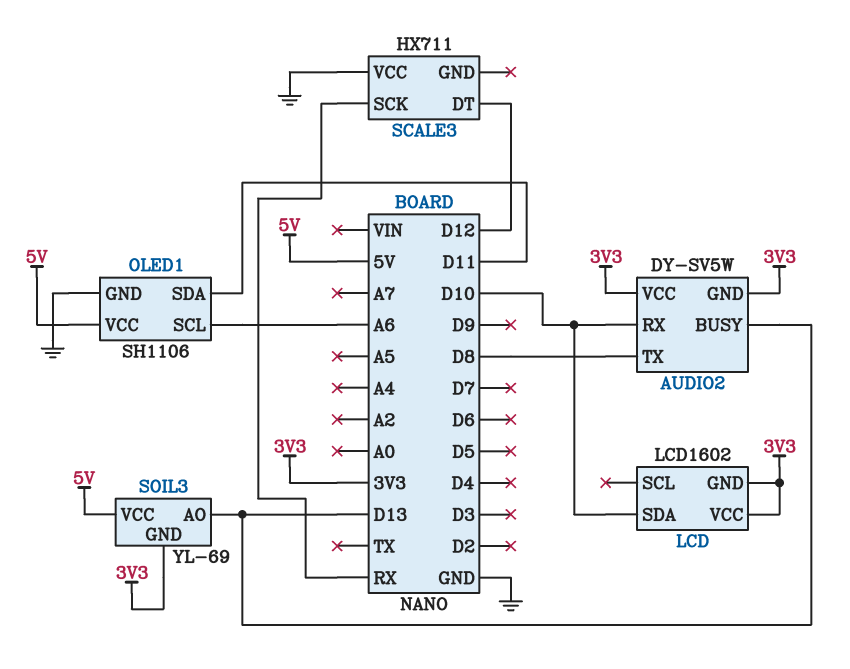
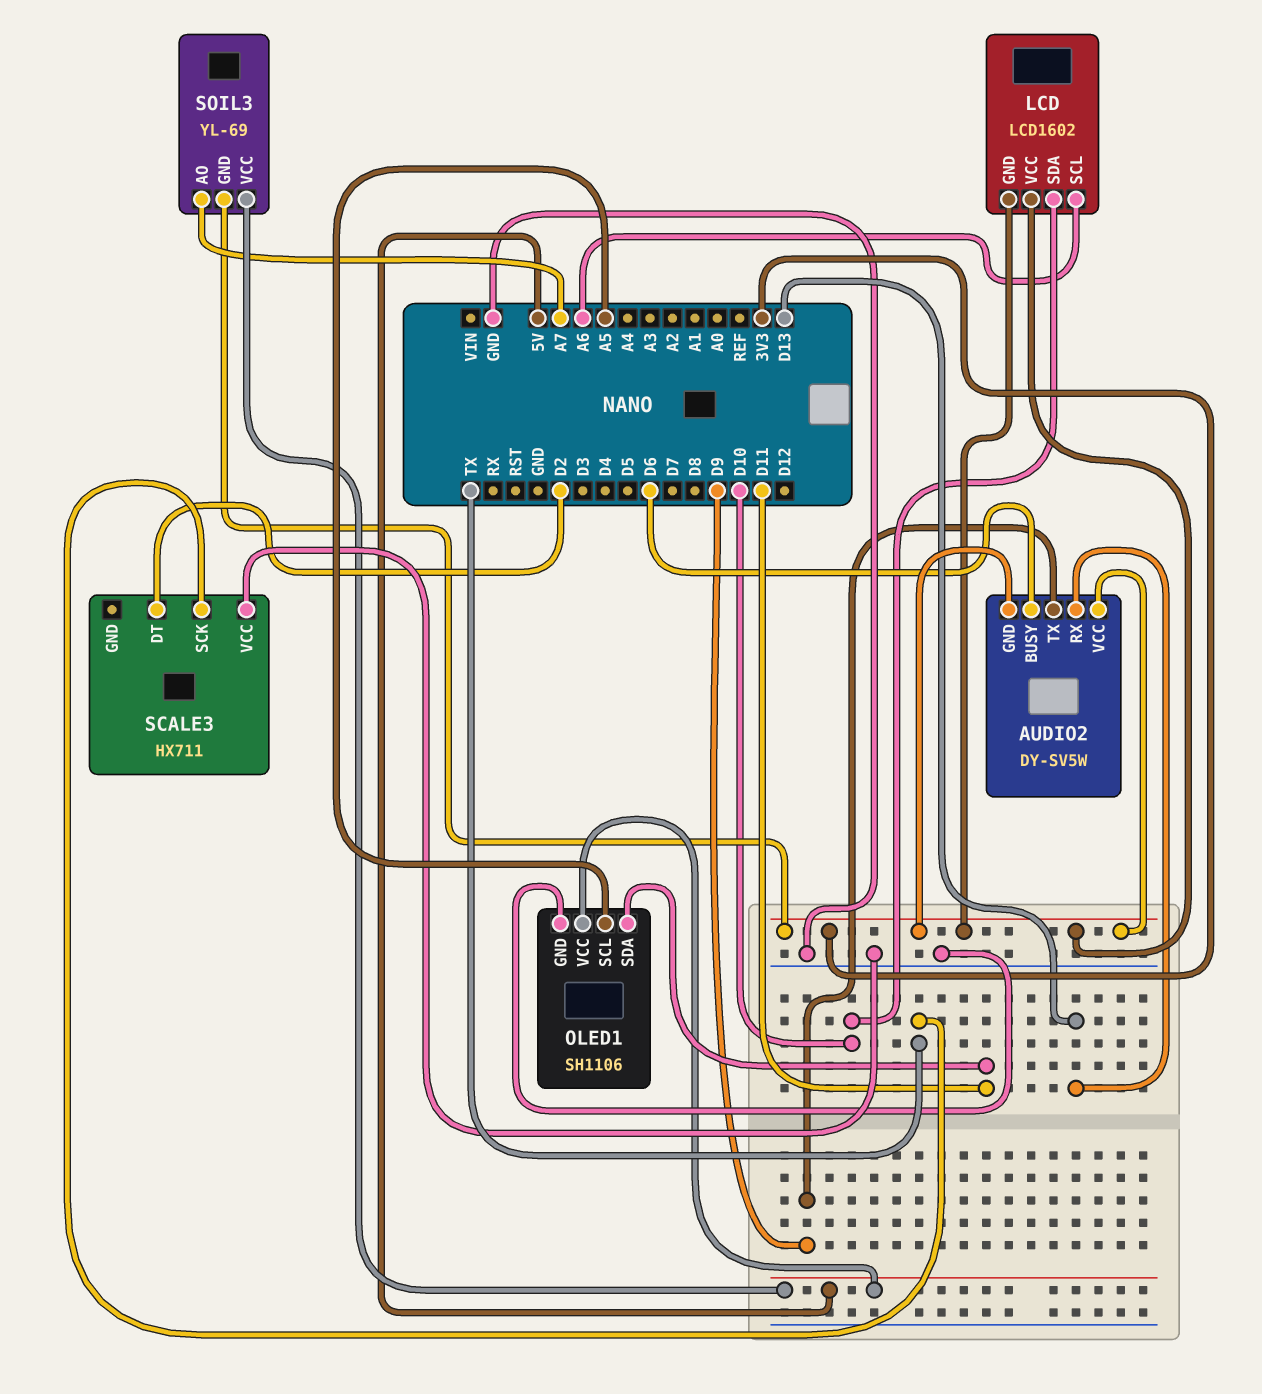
AUDIO2 pin BUSY: D13 -> D6
AUDIO2 pin RX: D10 -> D13
AUDIO2 pin TX: D8 -> D9
LCD pin SCL: none -> A6
OLED1 pin SCL: A6 -> A5
SCALE3 pin DT: D12 -> D2
SCALE3 pin SCK: RX -> TX
SOIL3 pin AO: D13 -> A7

